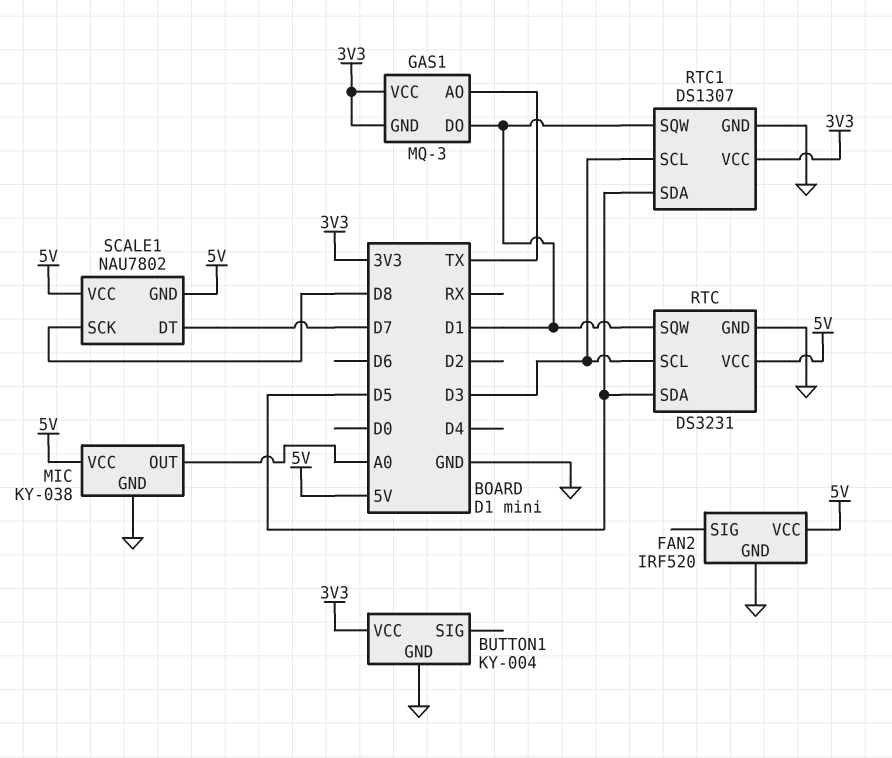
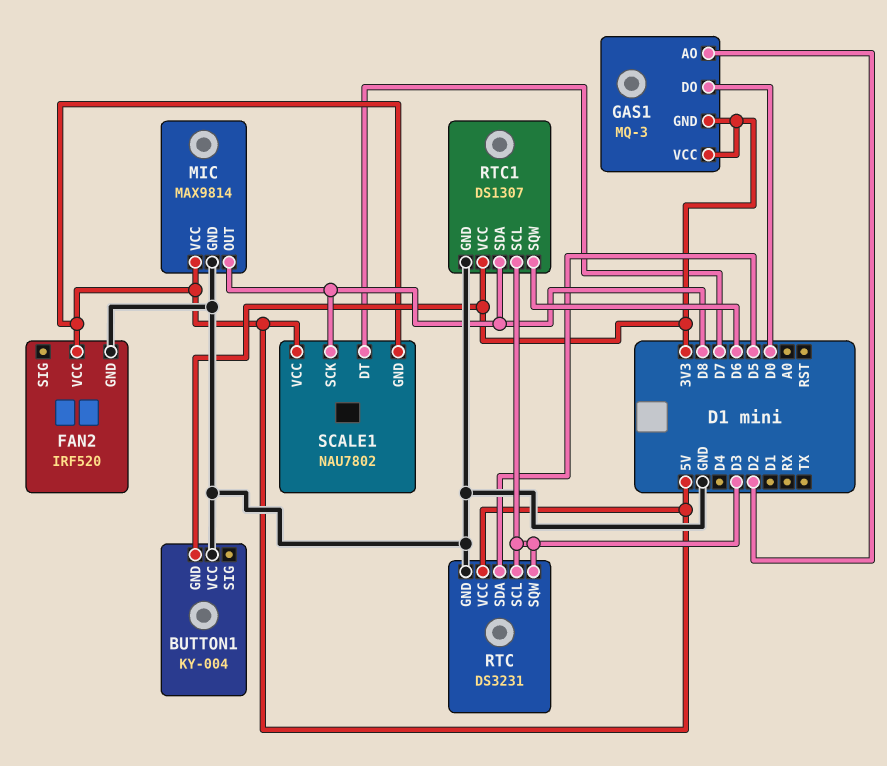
BUTTON1 pin GND: GND -> 3V3
BUTTON1 pin VCC: 3V3 -> GND
GAS1 pin AO: TX -> D2
GAS1 pin DO: D1 -> D0
MIC: KY-038 -> MAX9814
MIC pin OUT: A0 -> D8
RTC pin SQW: D1 -> D3
RTC1 pin SDA: D5 -> D8
RTC1 pin SQW: D1 -> D6

